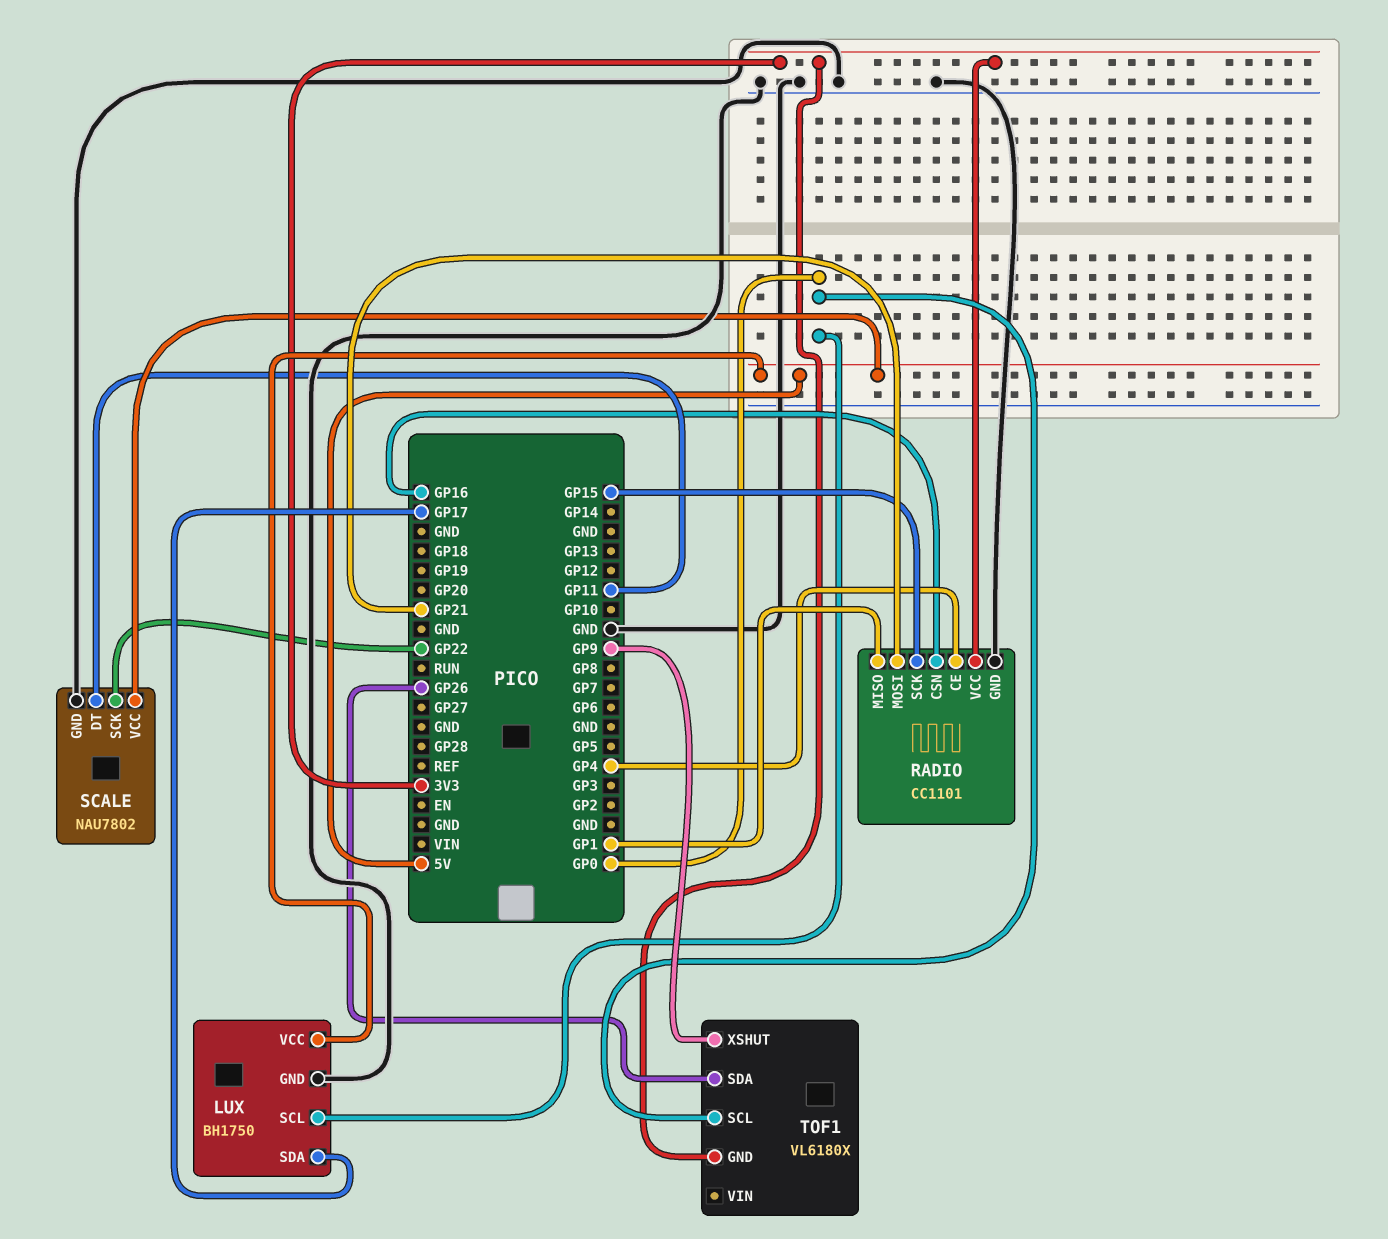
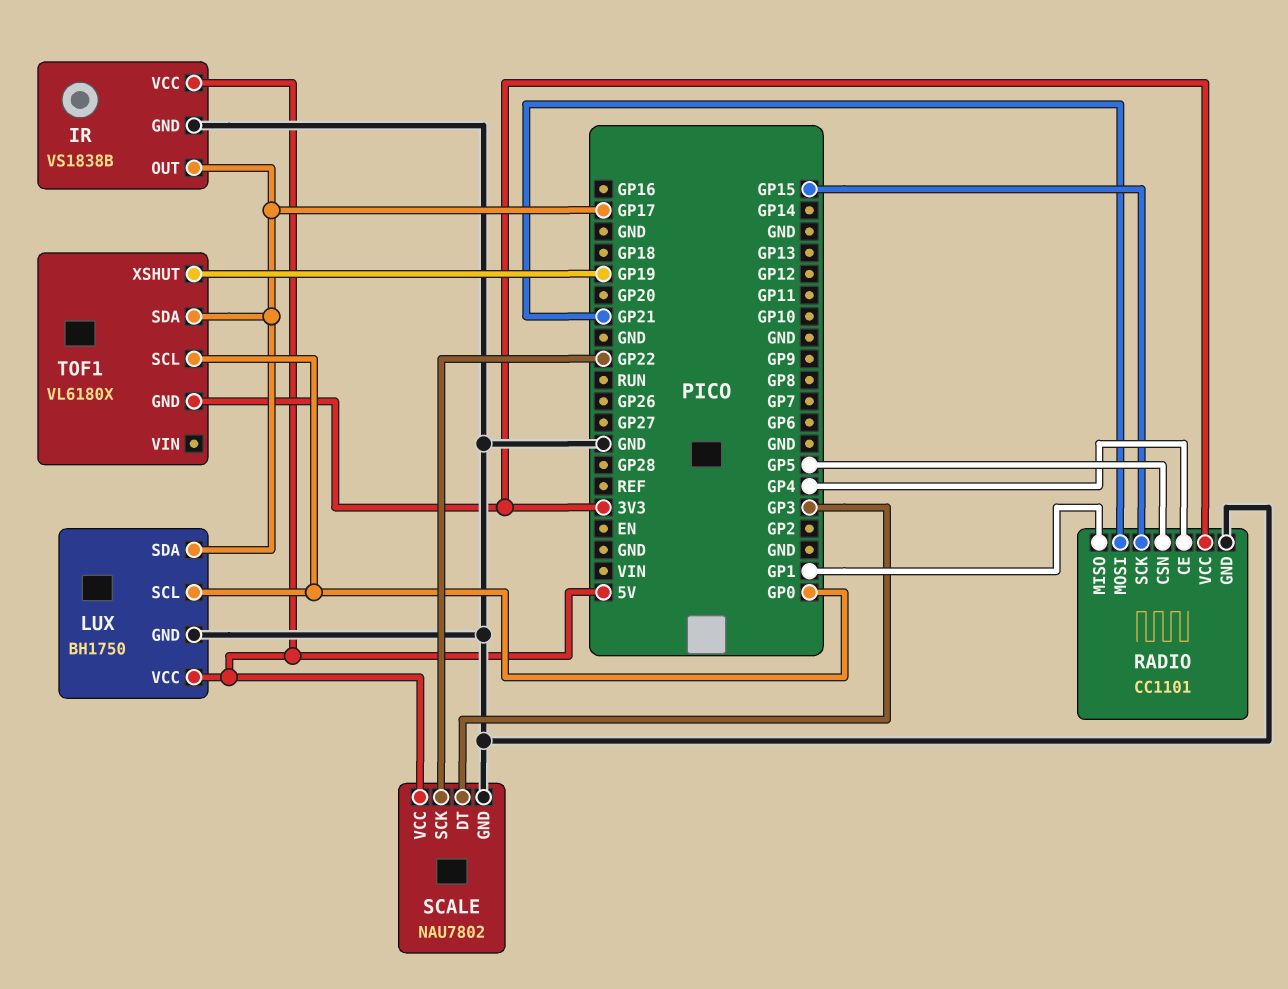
IR: none -> VS1838B
IR pin GND: none -> GND
IR pin OUT: none -> GP17
IR pin VCC: none -> 5V
RADIO pin CSN: GP16 -> GP5
SCALE pin DT: GP11 -> GP3
TOF1 pin SDA: GP26 -> GP17
TOF1 pin XSHUT: GP9 -> GP19

